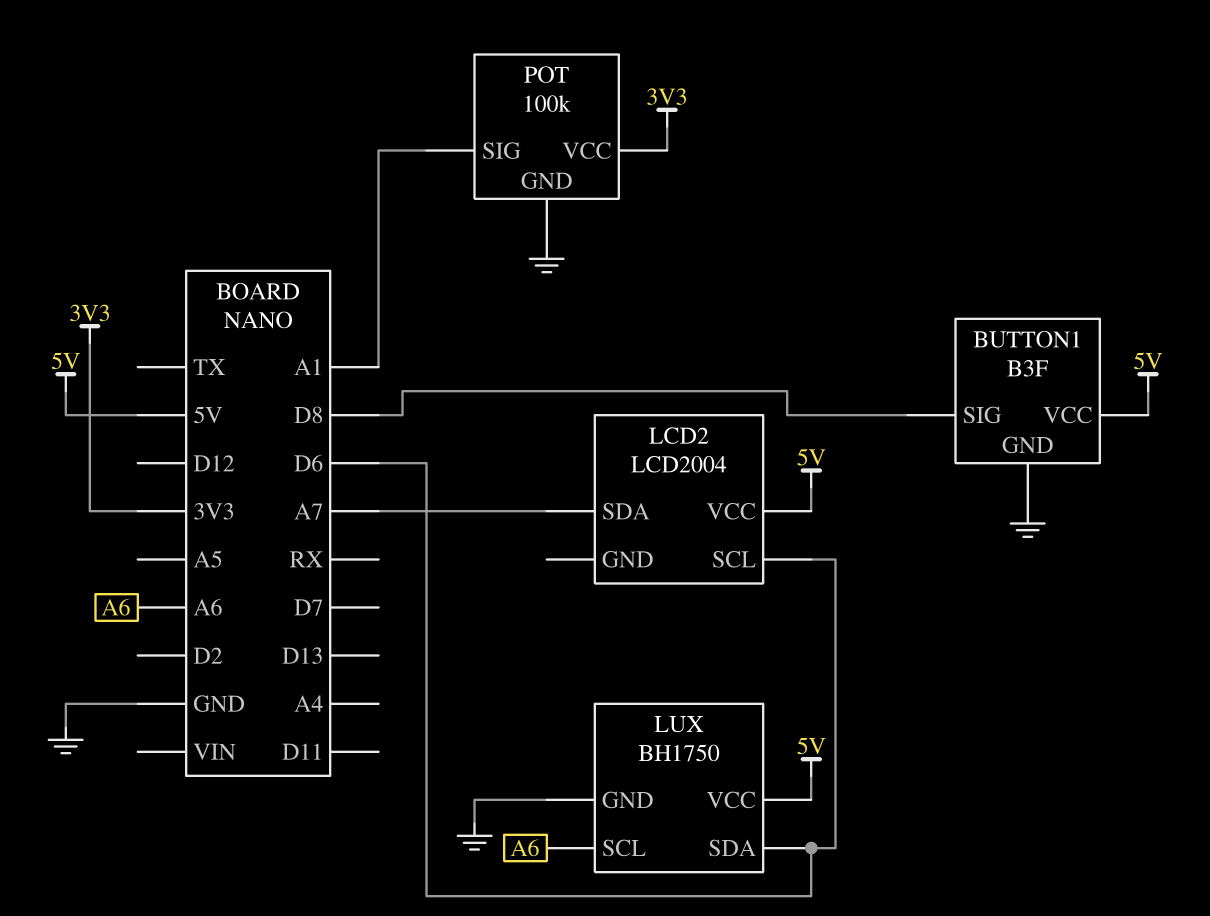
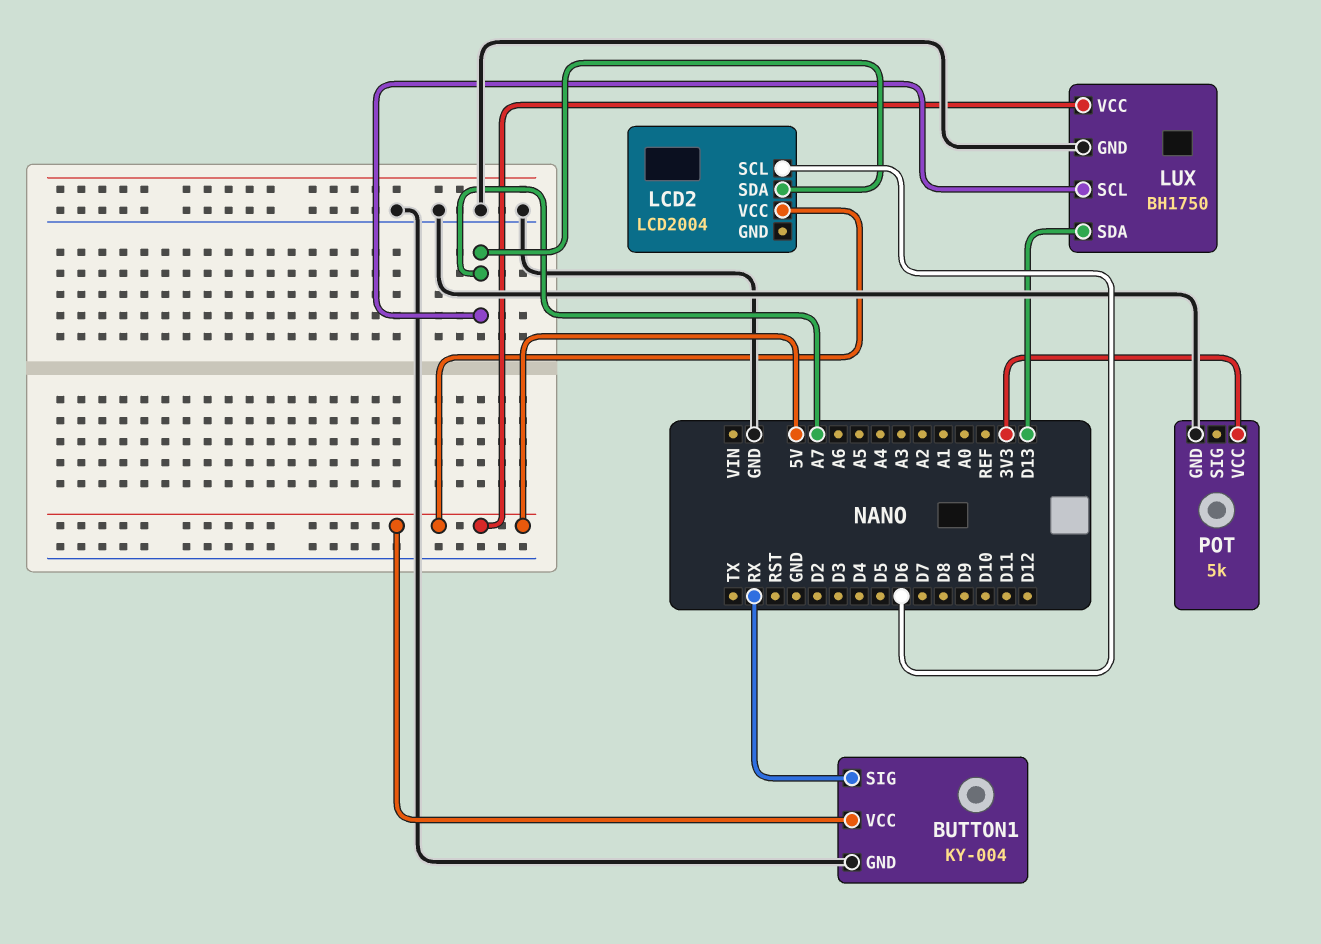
BUTTON1: B3F -> KY-004
BUTTON1 pin SIG: D8 -> RX
LUX pin SCL: A6 -> A7
LUX pin SDA: D6 -> D13
POT: 100k -> 5k
POT pin SIG: A1 -> none

